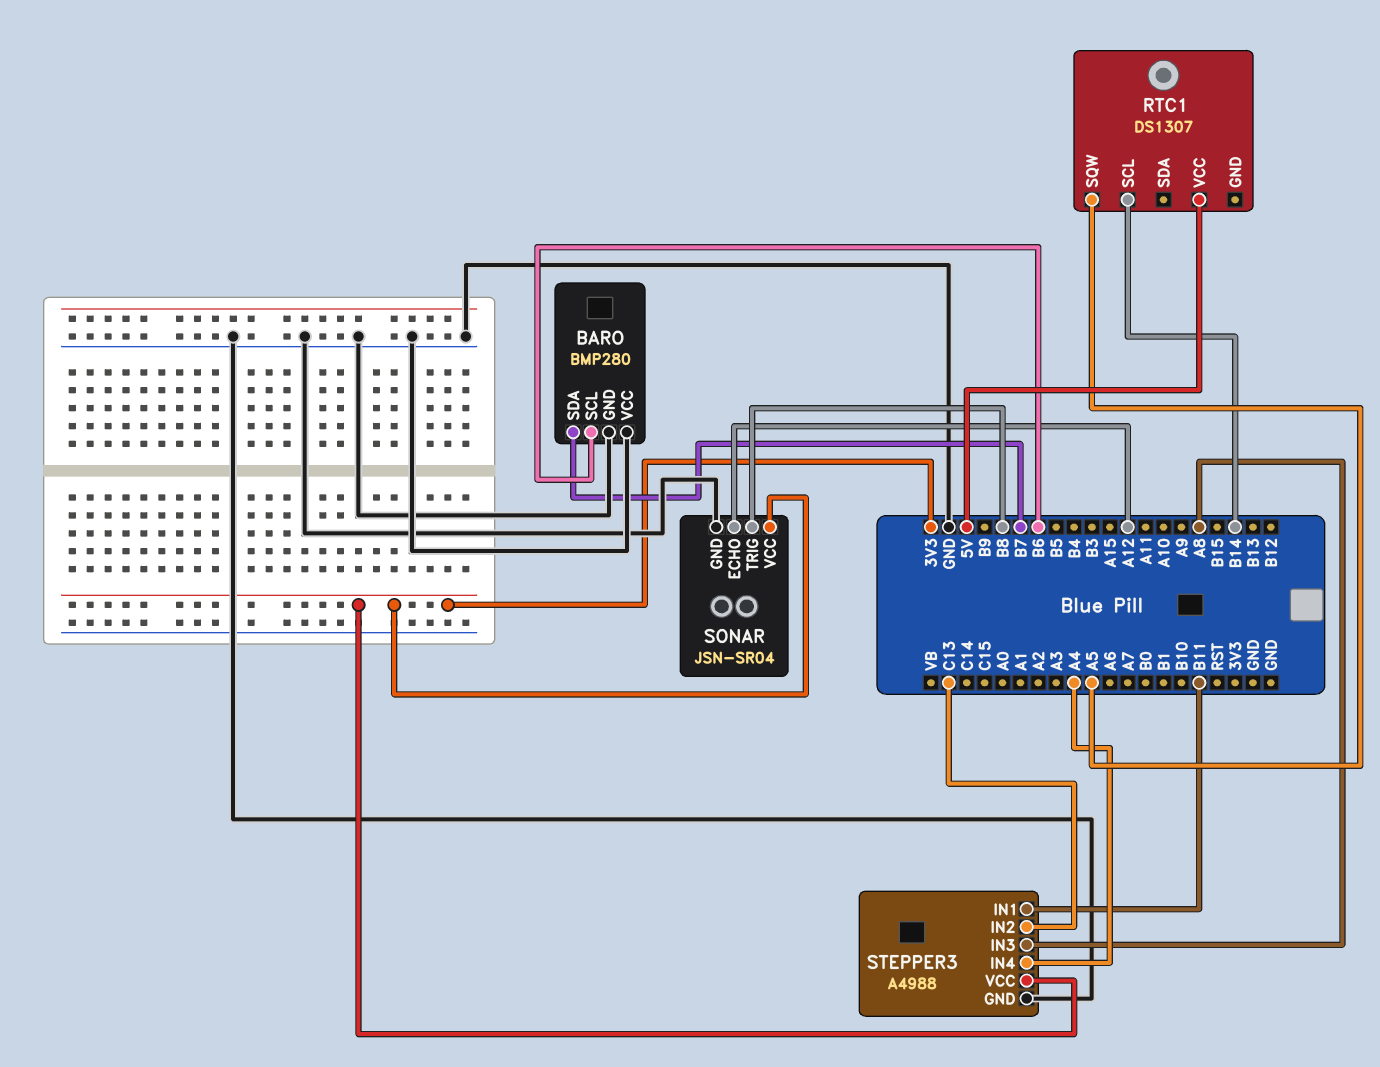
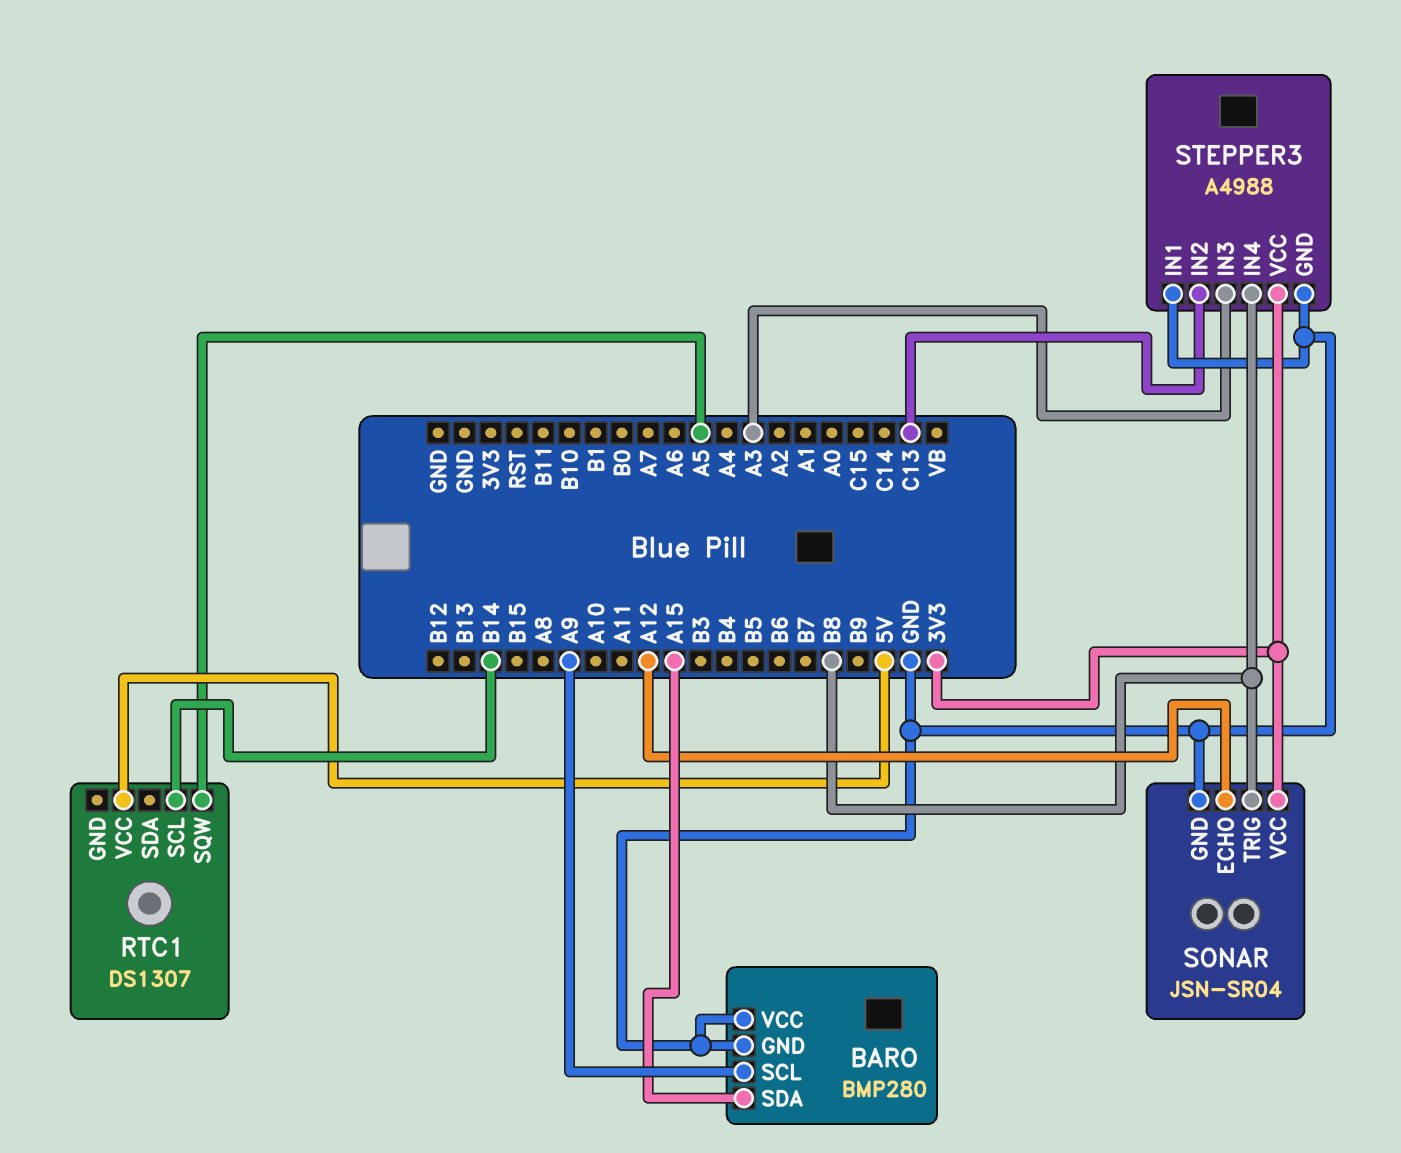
BARO pin SCL: B6 -> A9
BARO pin SDA: B7 -> A15
STEPPER3 pin IN1: B11 -> GND
STEPPER3 pin IN3: A8 -> A3
STEPPER3 pin IN4: A4 -> B8

